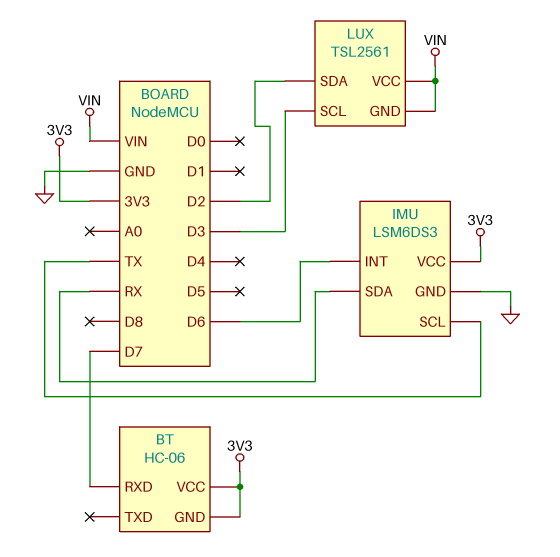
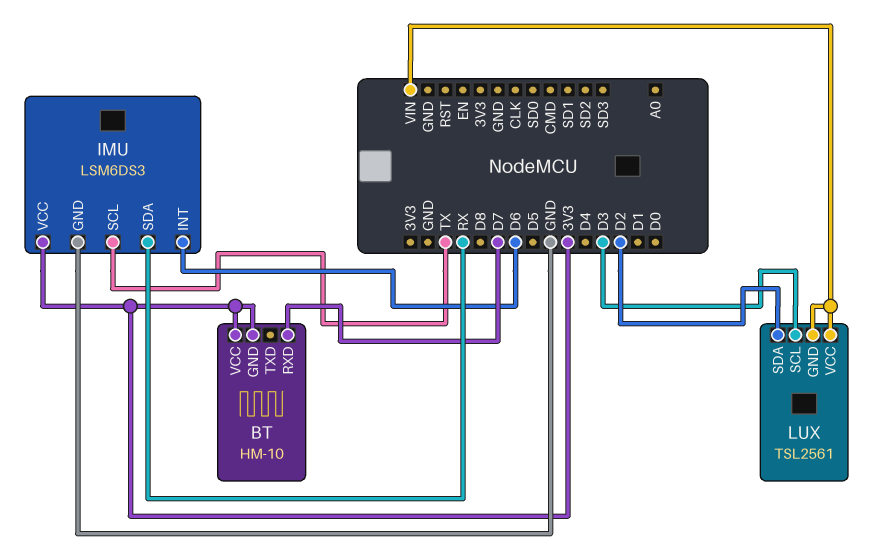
BT: HC-06 -> HM-10

